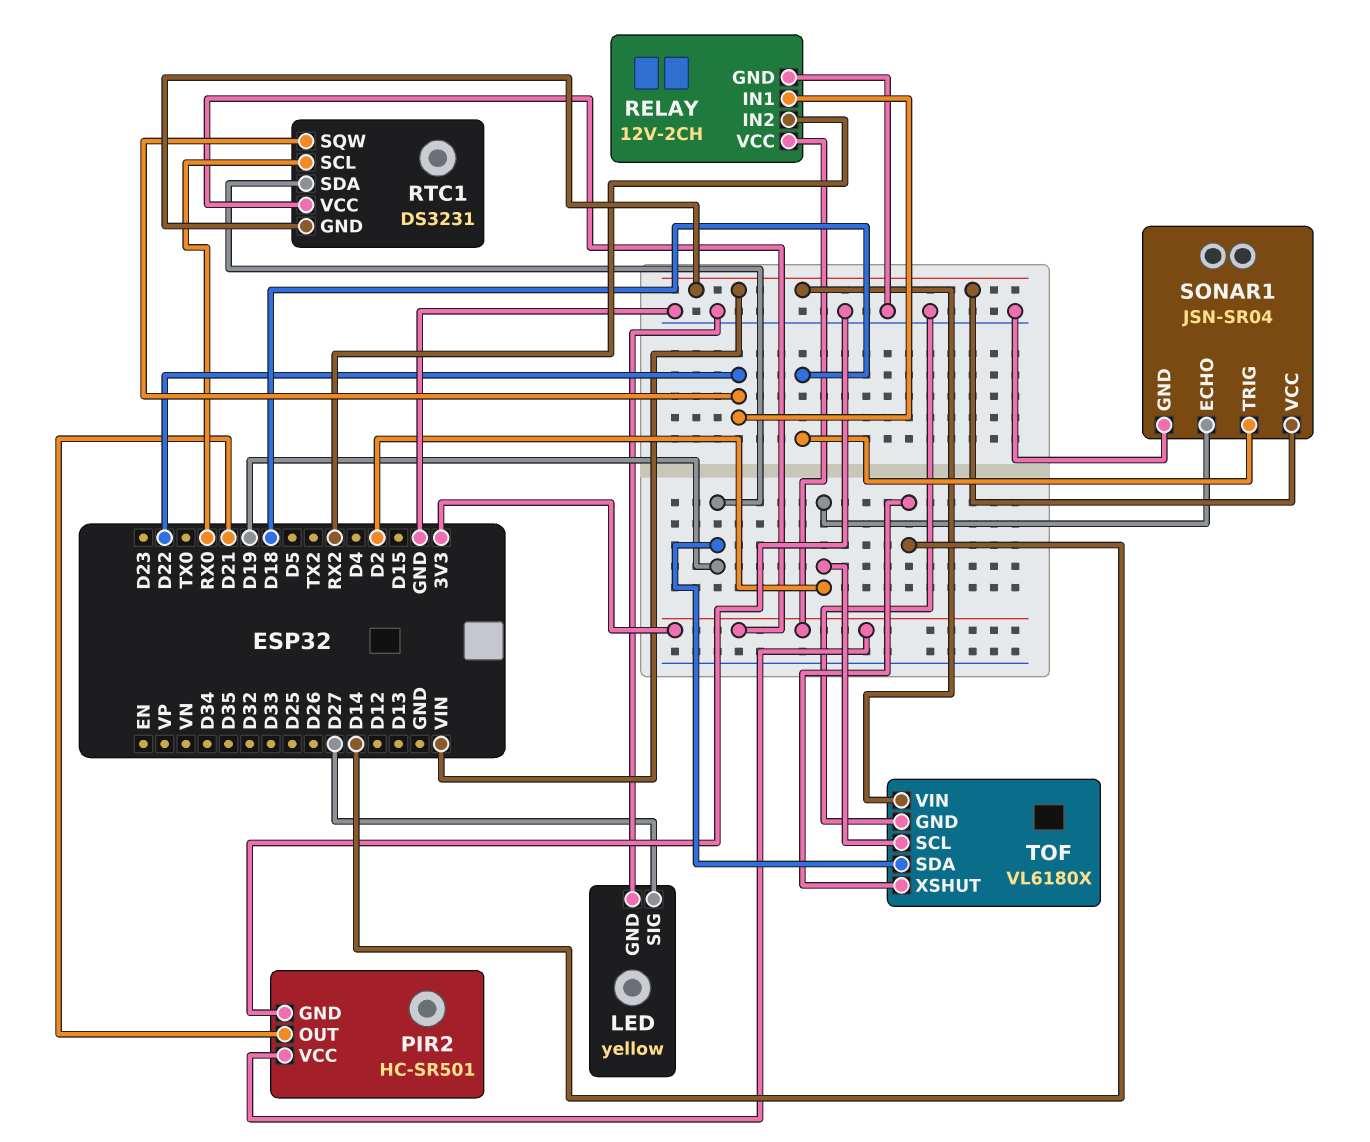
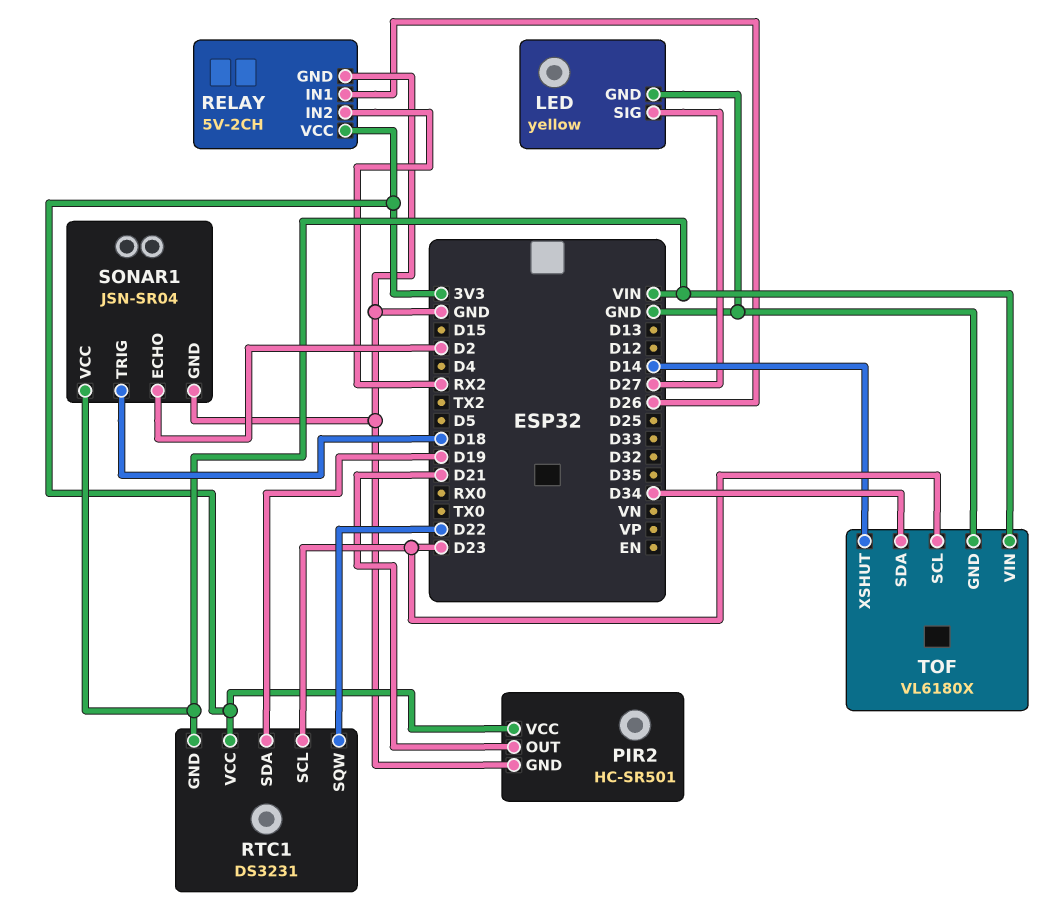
RELAY: 12V-2CH -> 5V-2CH
RELAY pin IN1: D22 -> D26
RTC1 pin SCL: RX0 -> D23
TOF pin SCL: D2 -> D23
TOF pin SDA: D19 -> D34

